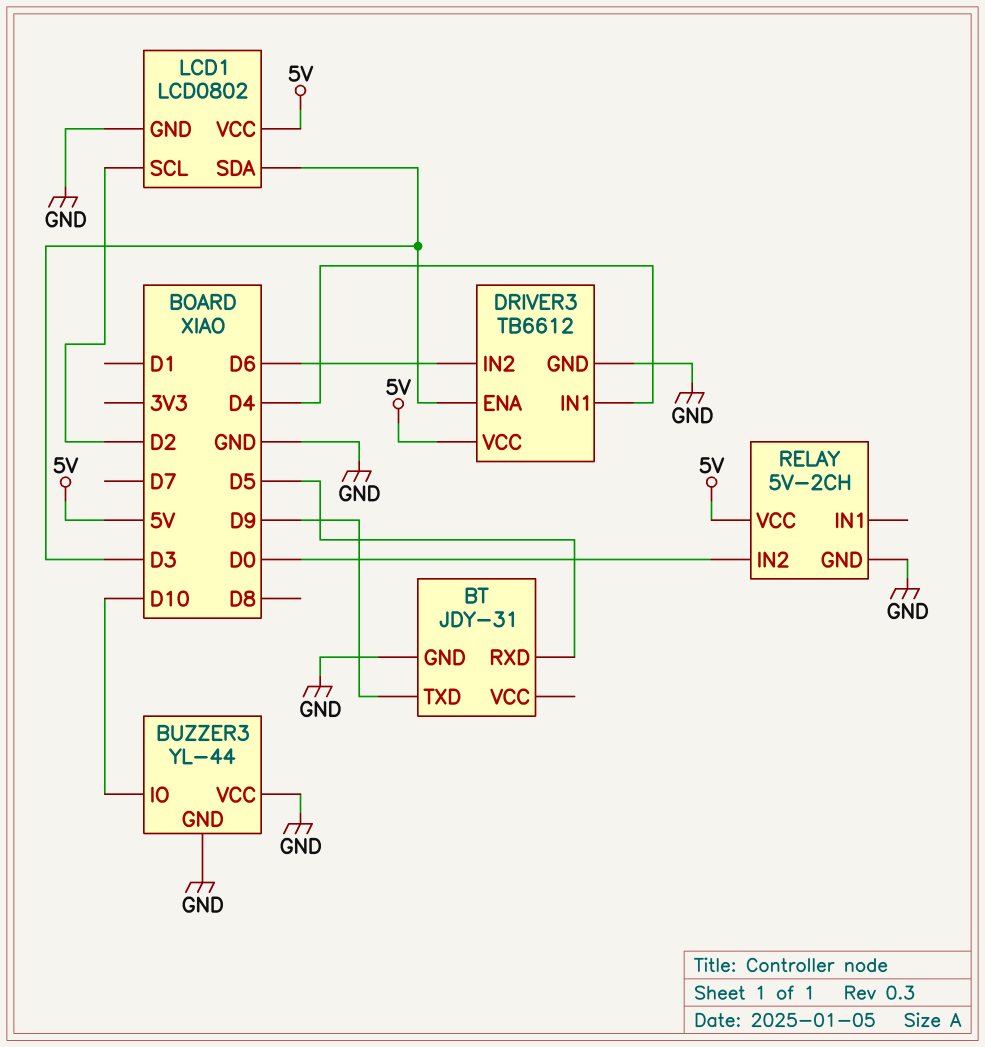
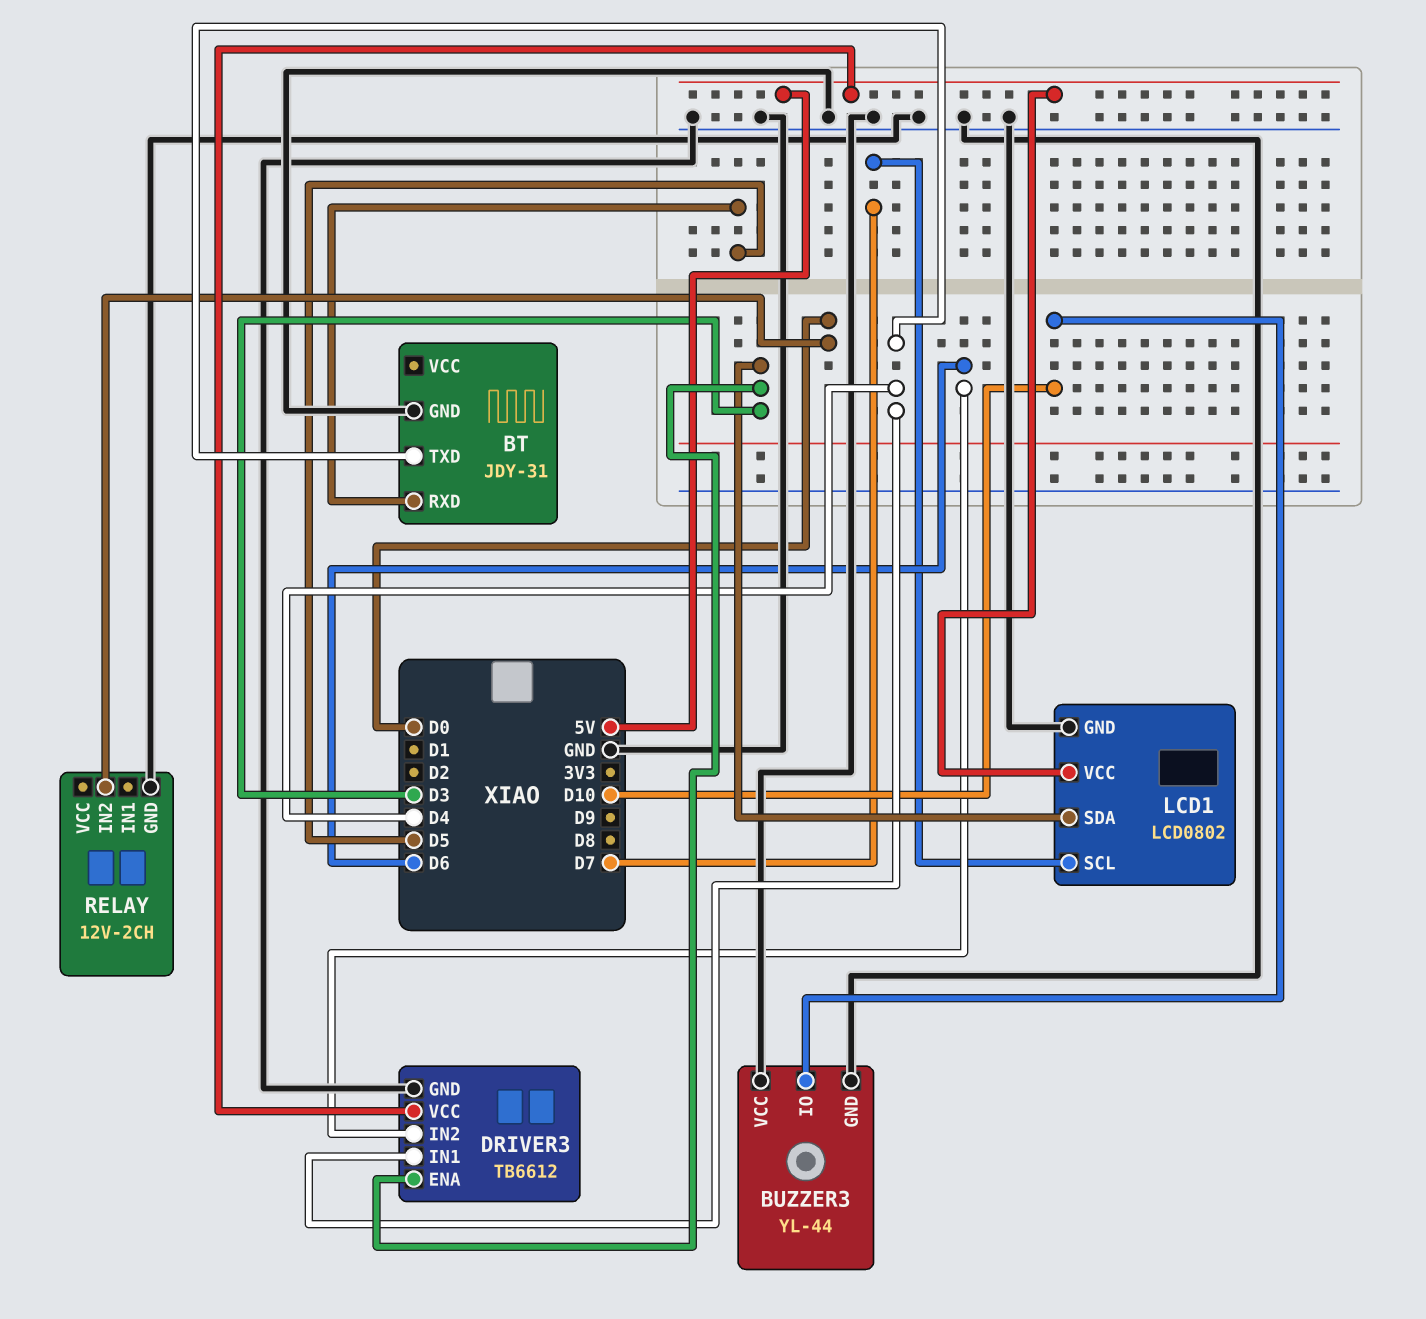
BT pin TXD: D9 -> D4
LCD1 pin SCL: D2 -> D7
RELAY: 5V-2CH -> 12V-2CH
RELAY pin VCC: 5V -> none

